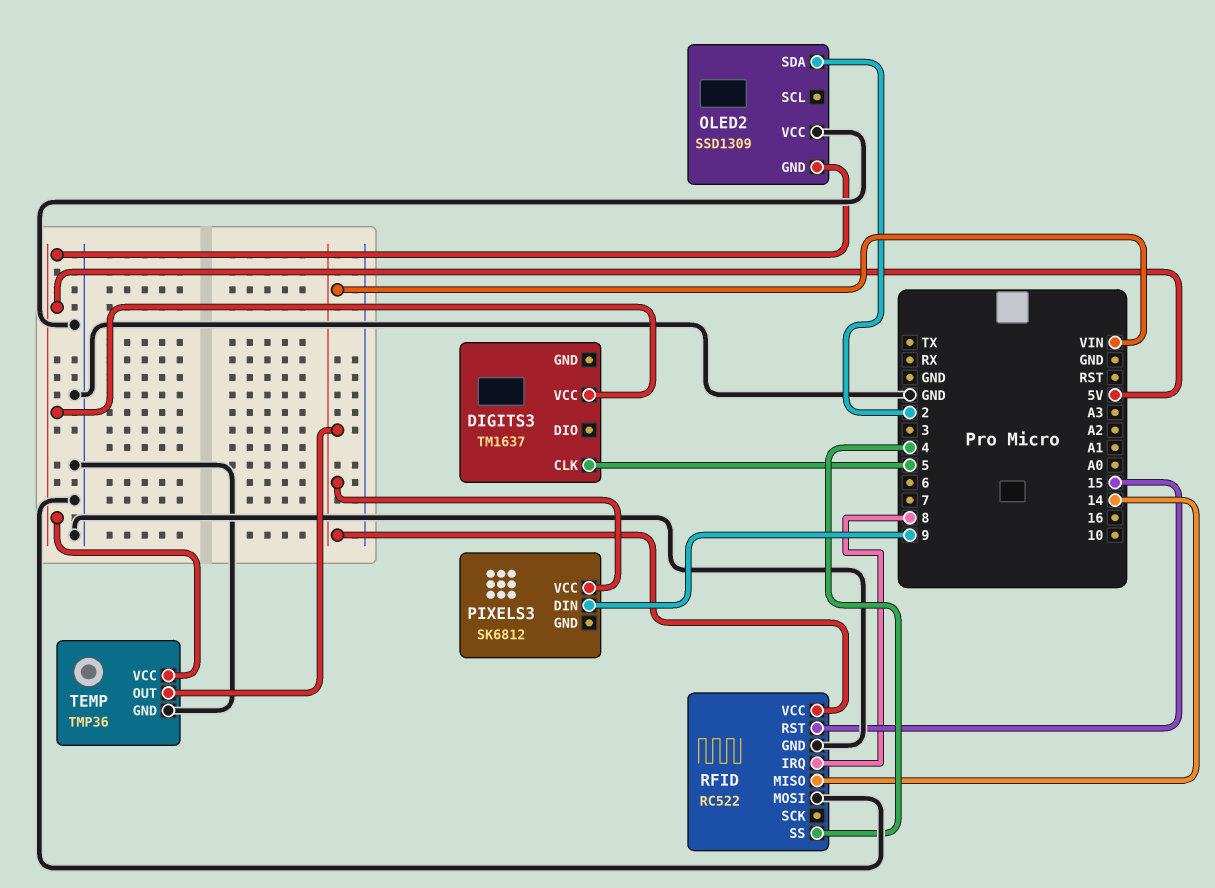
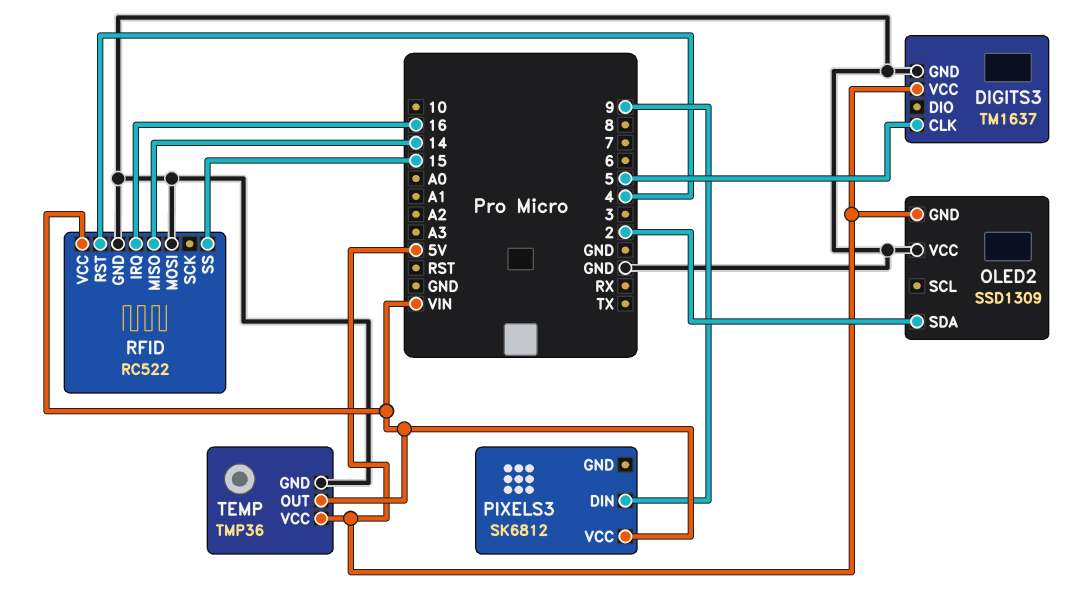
DIGITS3 pin GND: none -> GND
RFID pin IRQ: 8 -> 16
RFID pin RST: 15 -> 4
RFID pin SS: 4 -> 15

